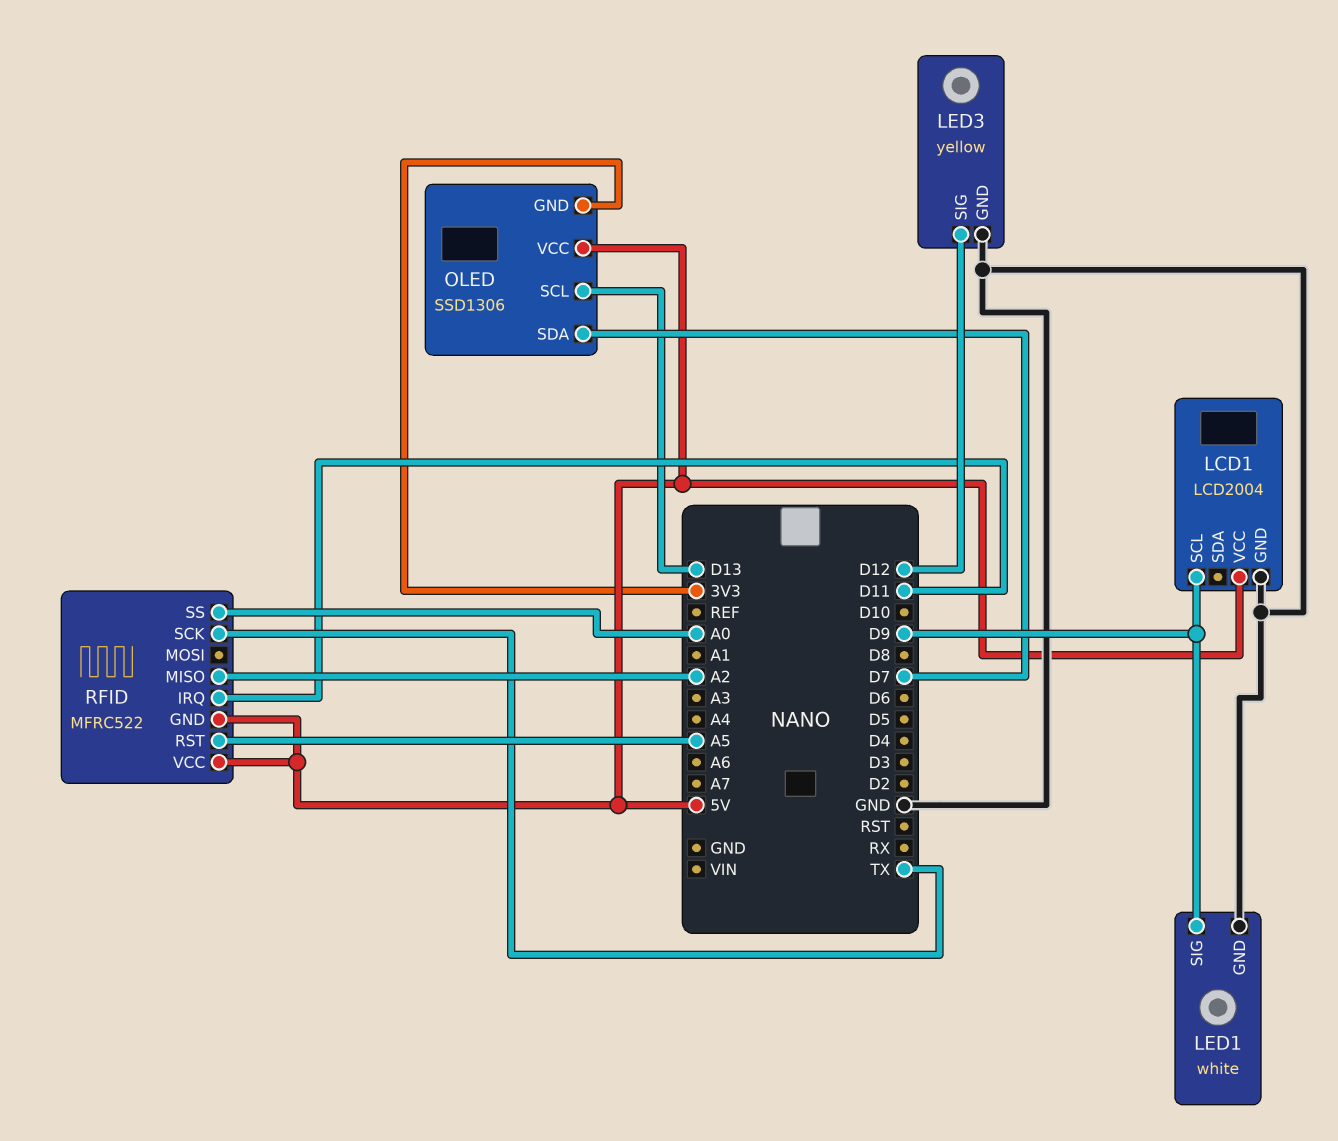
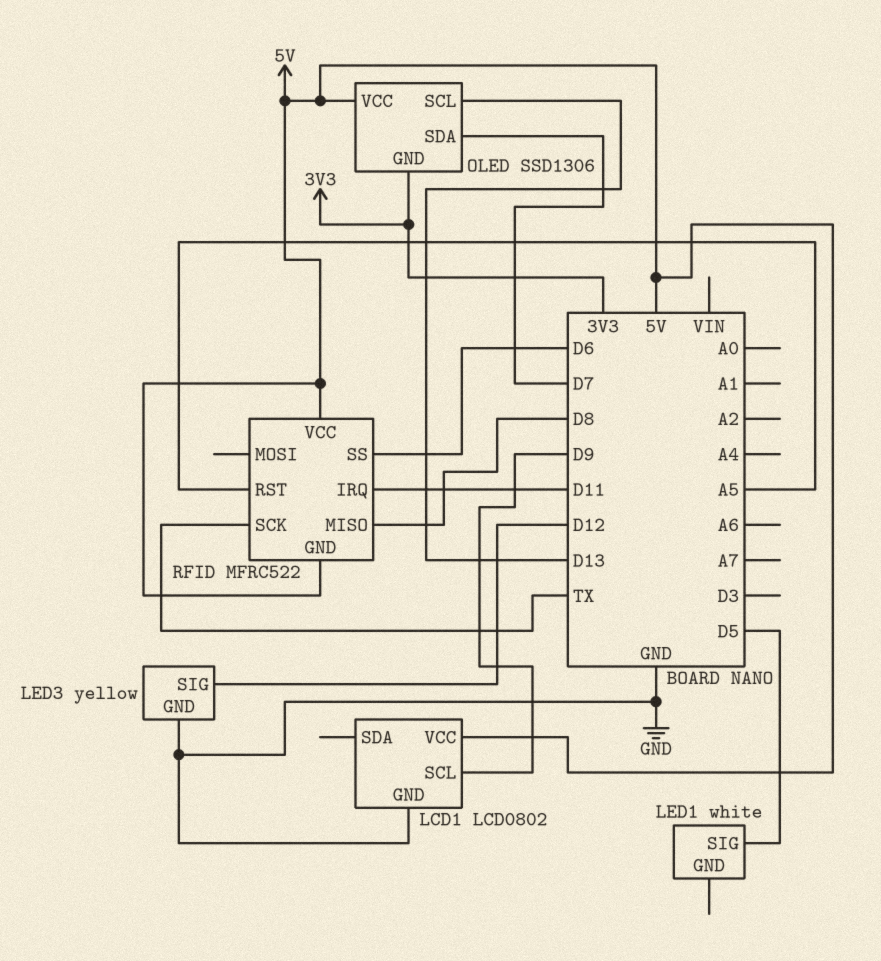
LCD1: LCD2004 -> LCD0802
LED1 pin GND: GND -> none
LED1 pin SIG: D9 -> D5
RFID pin MISO: A2 -> D8
RFID pin SS: A0 -> D6

